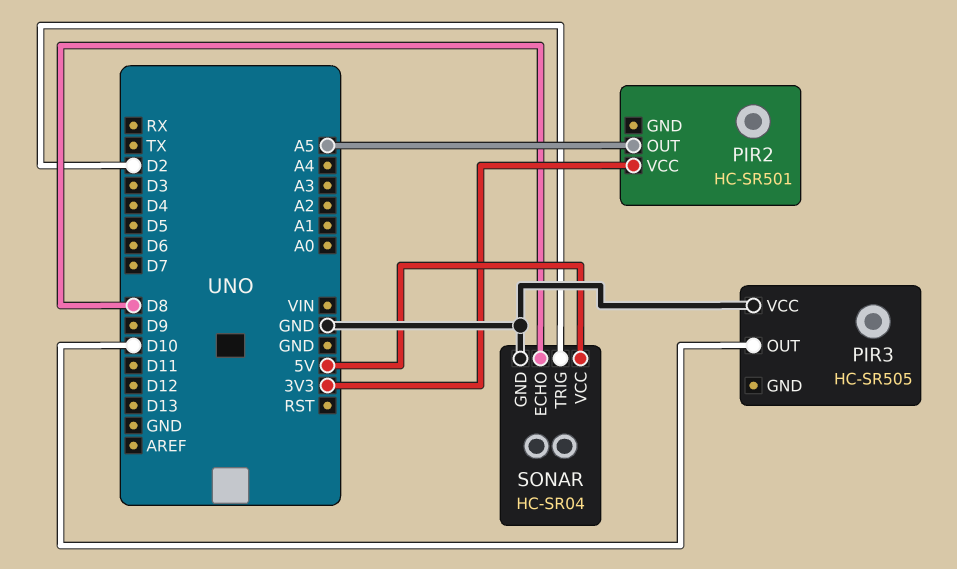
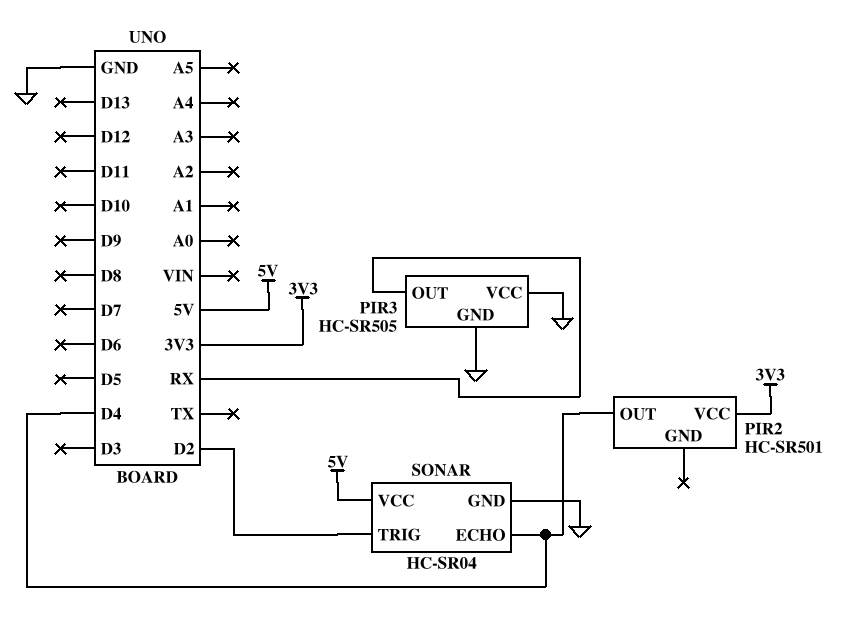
PIR2 pin OUT: A5 -> D4
PIR3 pin GND: none -> GND
PIR3 pin OUT: D10 -> RX
SONAR pin ECHO: D8 -> D4

